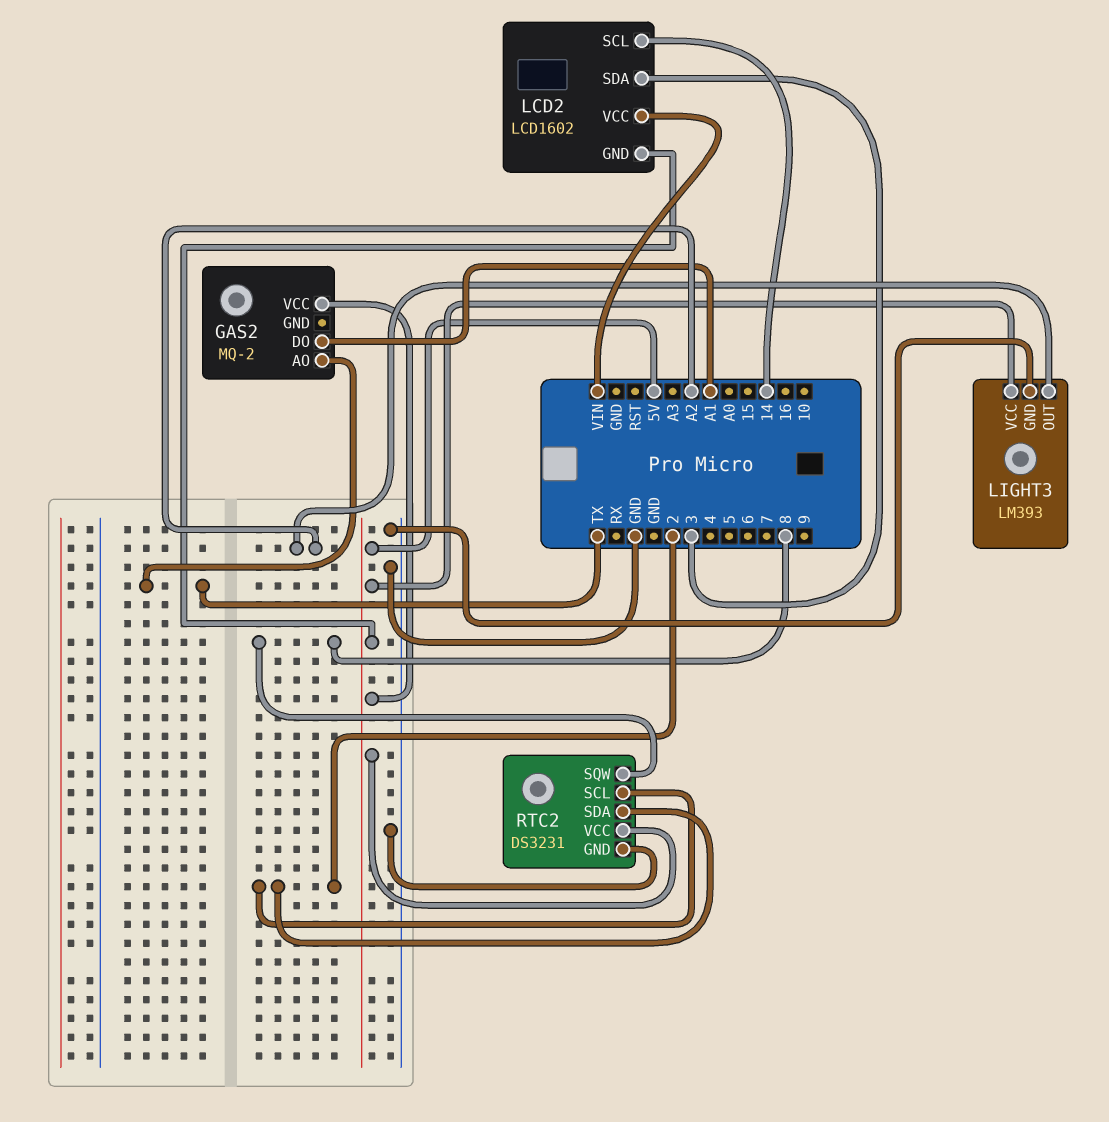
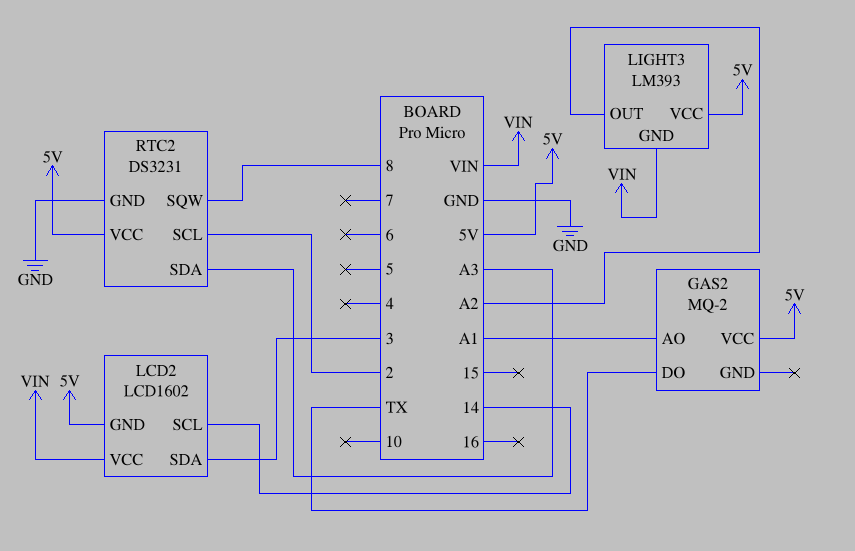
GAS2 pin AO: TX -> A1
GAS2 pin DO: A1 -> TX
LIGHT3 pin GND: GND -> VIN
RTC2 pin SDA: 2 -> A3

